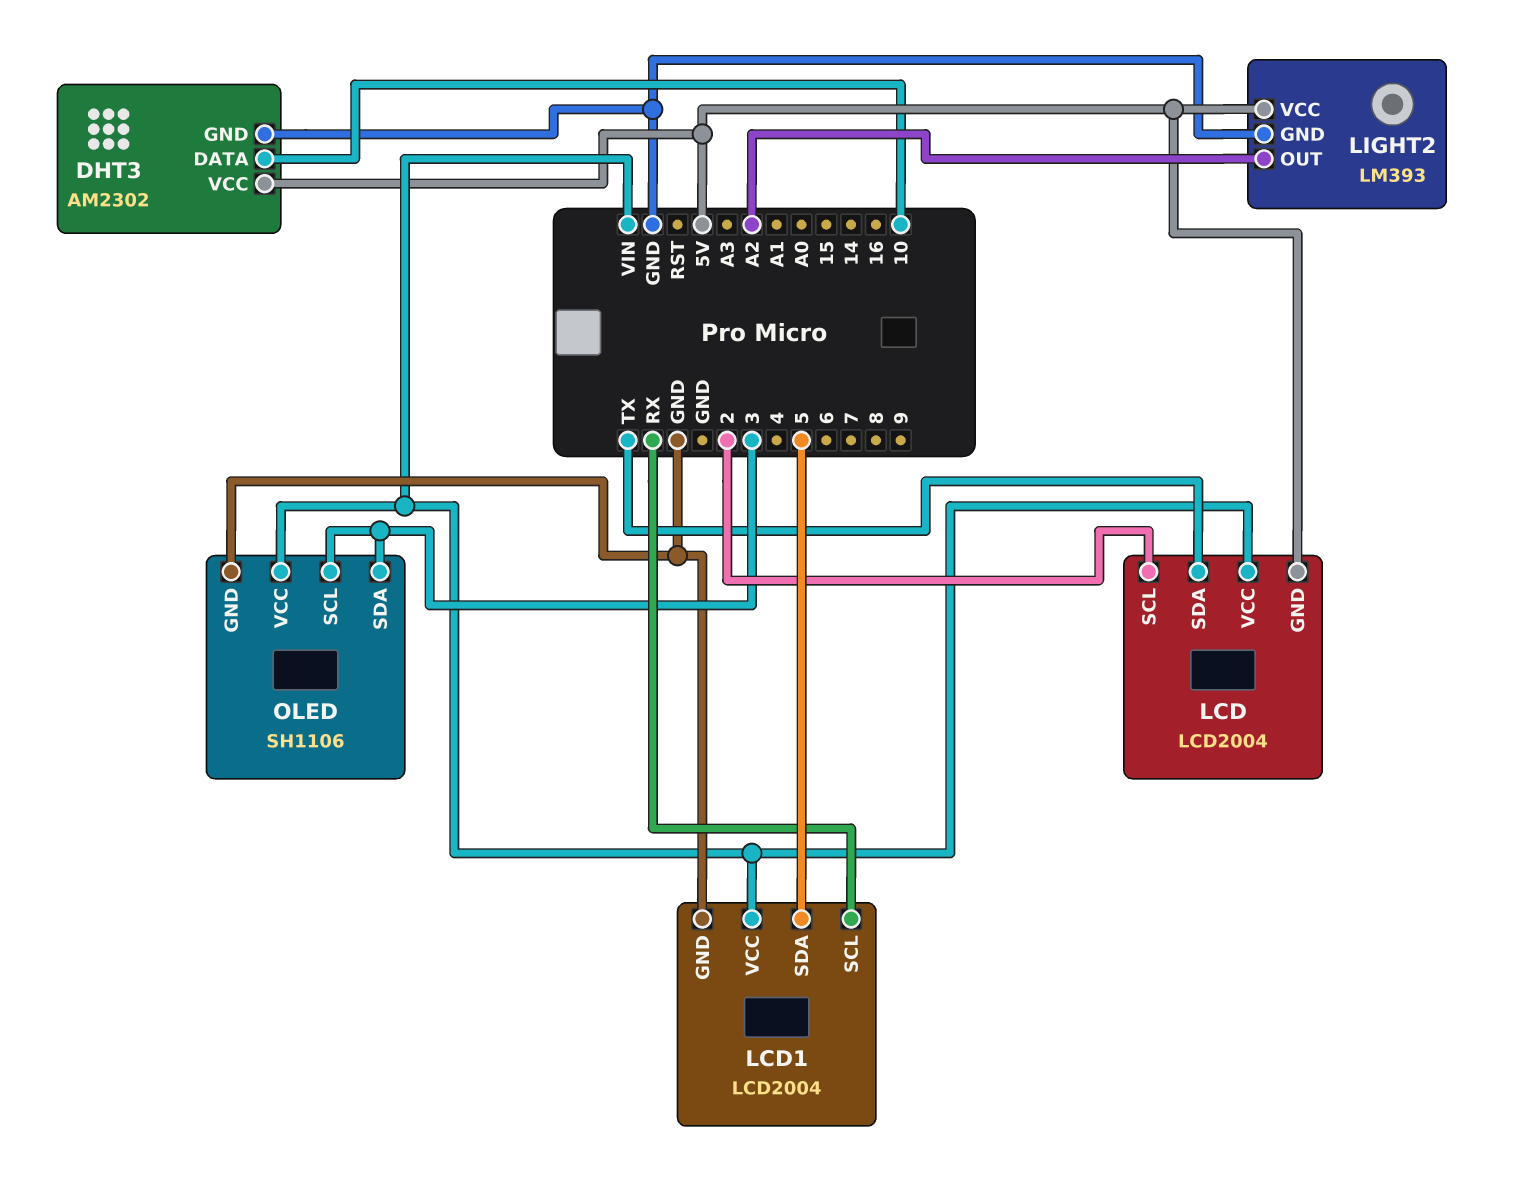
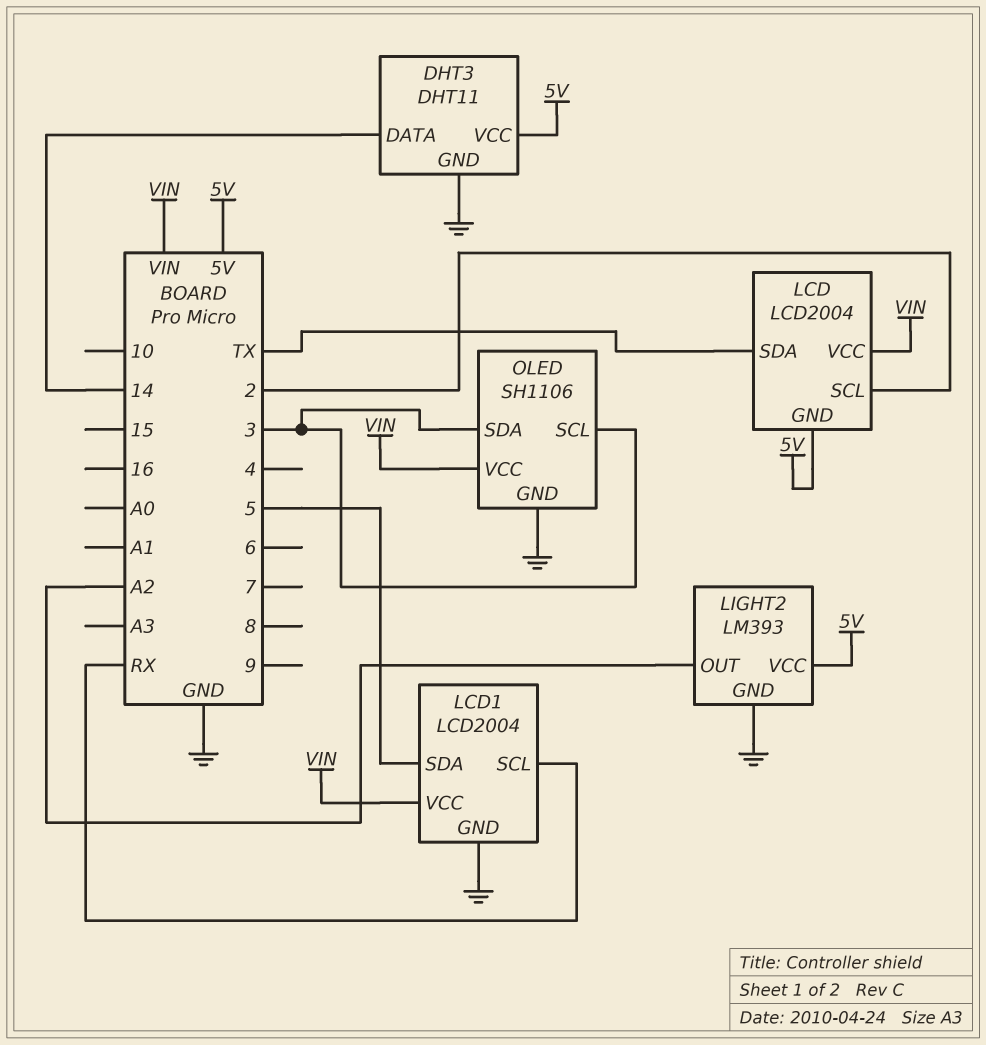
DHT3: AM2302 -> DHT11
DHT3 pin DATA: 10 -> 14

